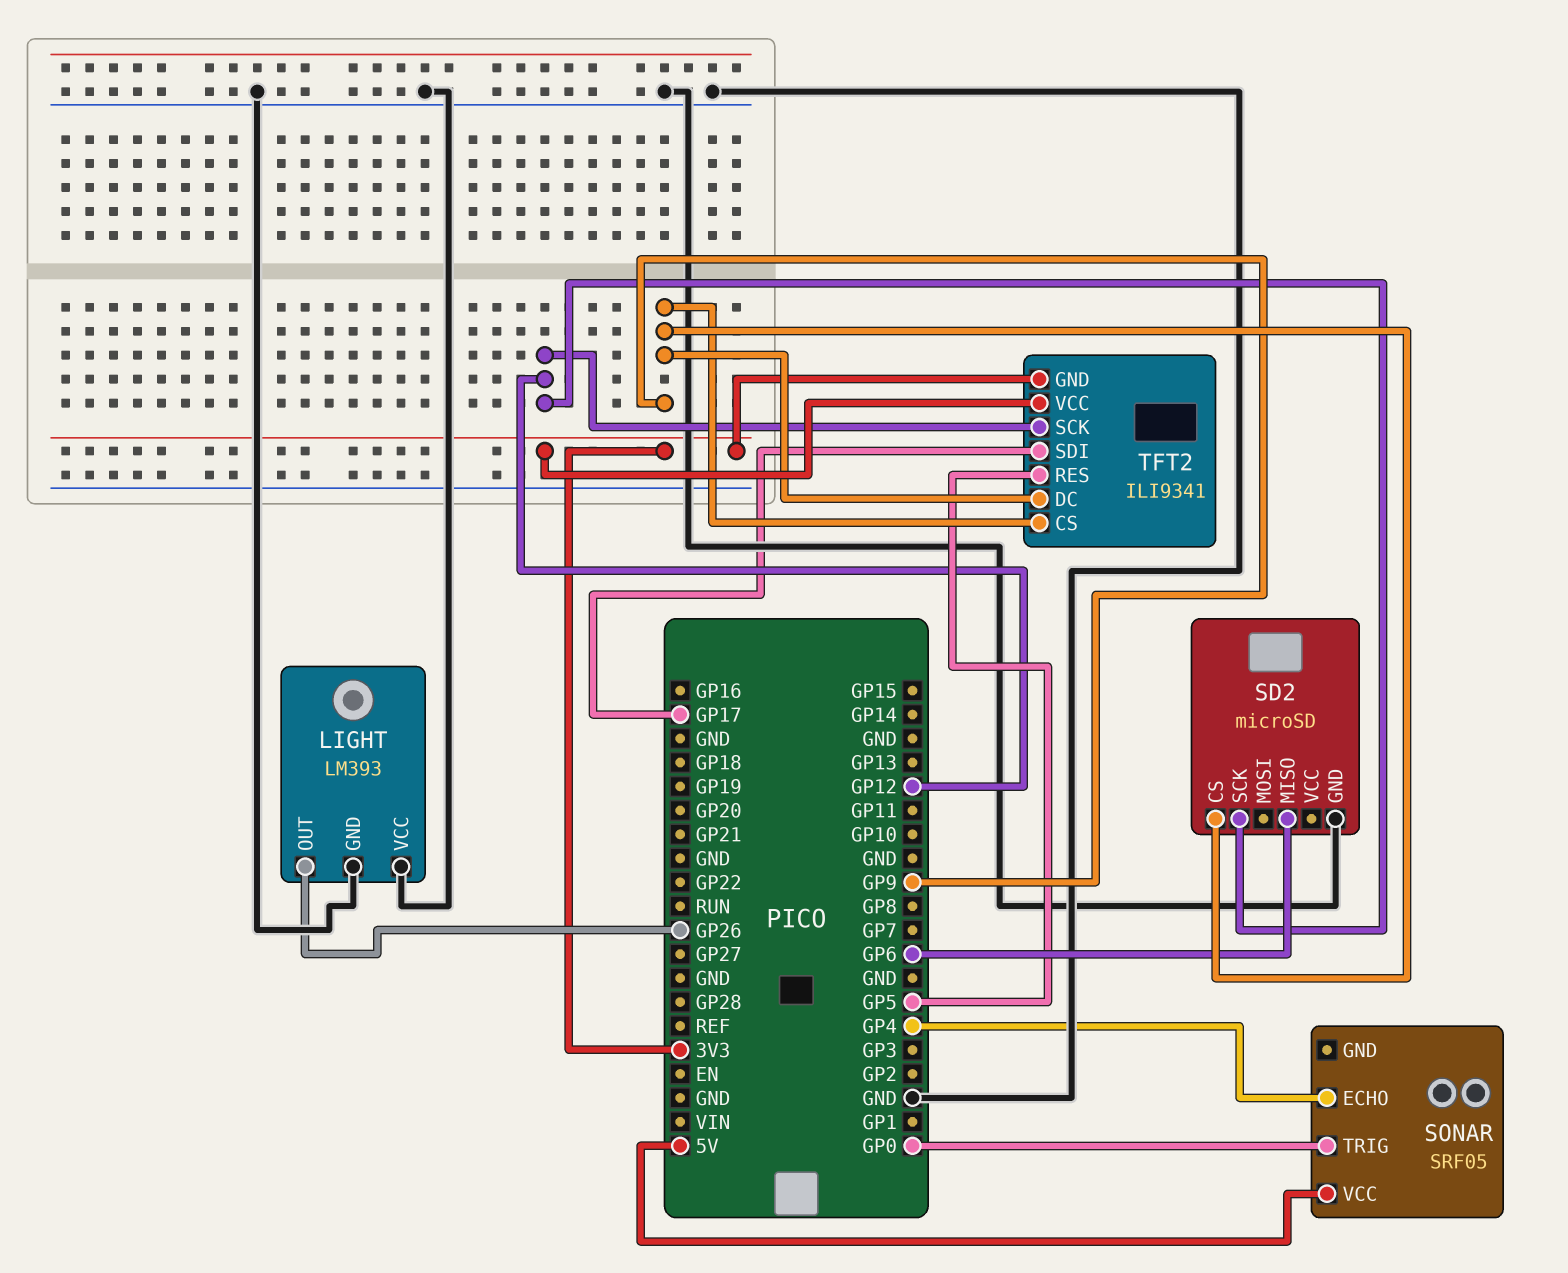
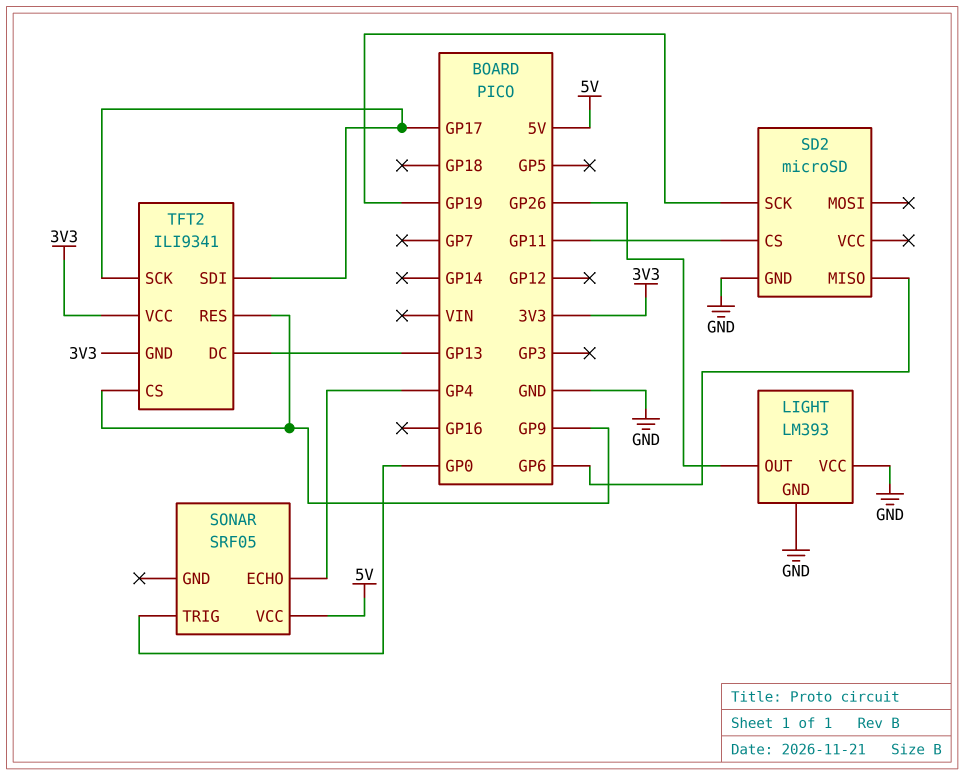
SD2 pin CS: GP9 -> GP11
SD2 pin SCK: GP12 -> GP19
TFT2 pin DC: GP9 -> GP13
TFT2 pin RES: GP5 -> GP9
TFT2 pin SCK: GP12 -> GP17

